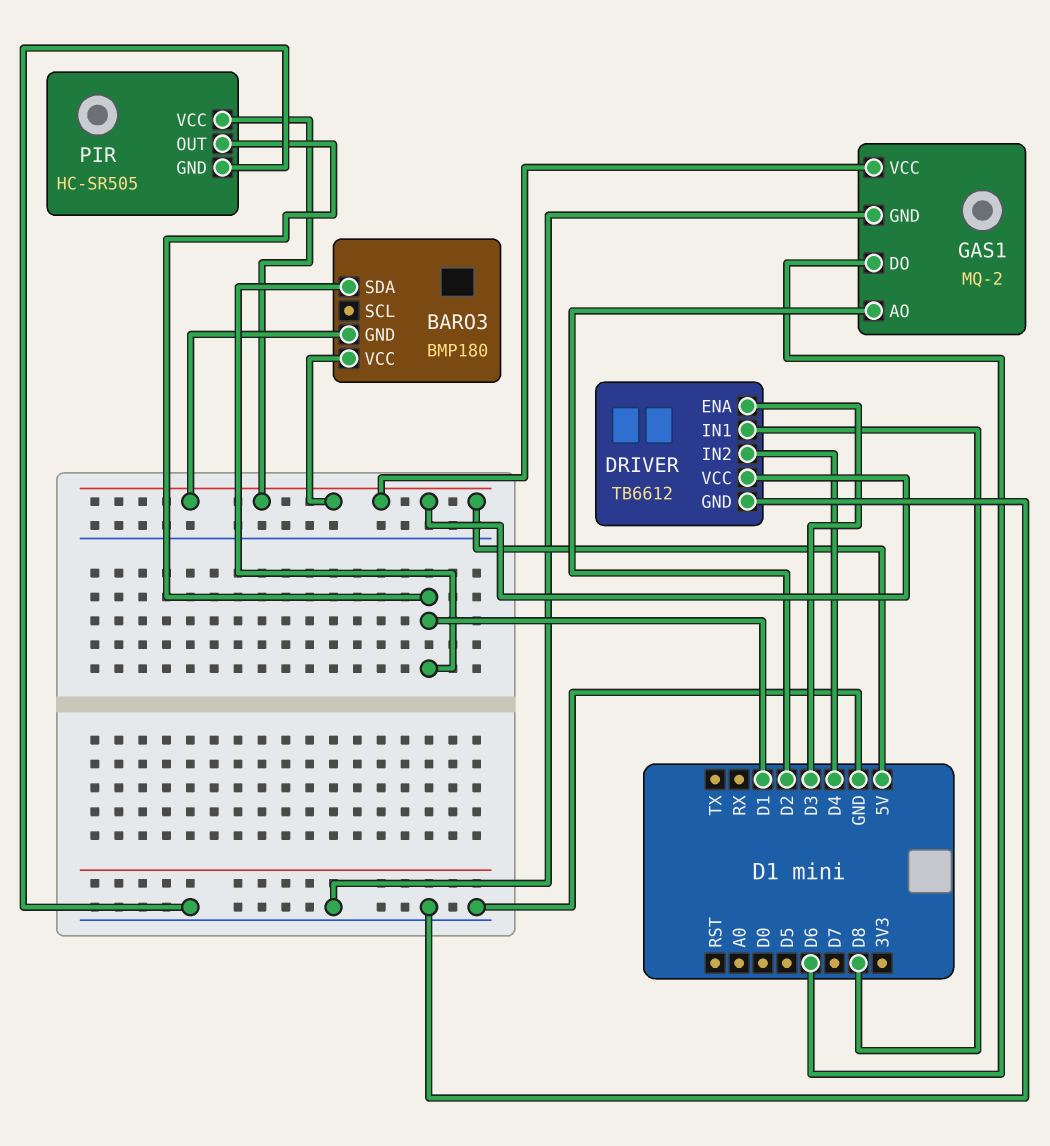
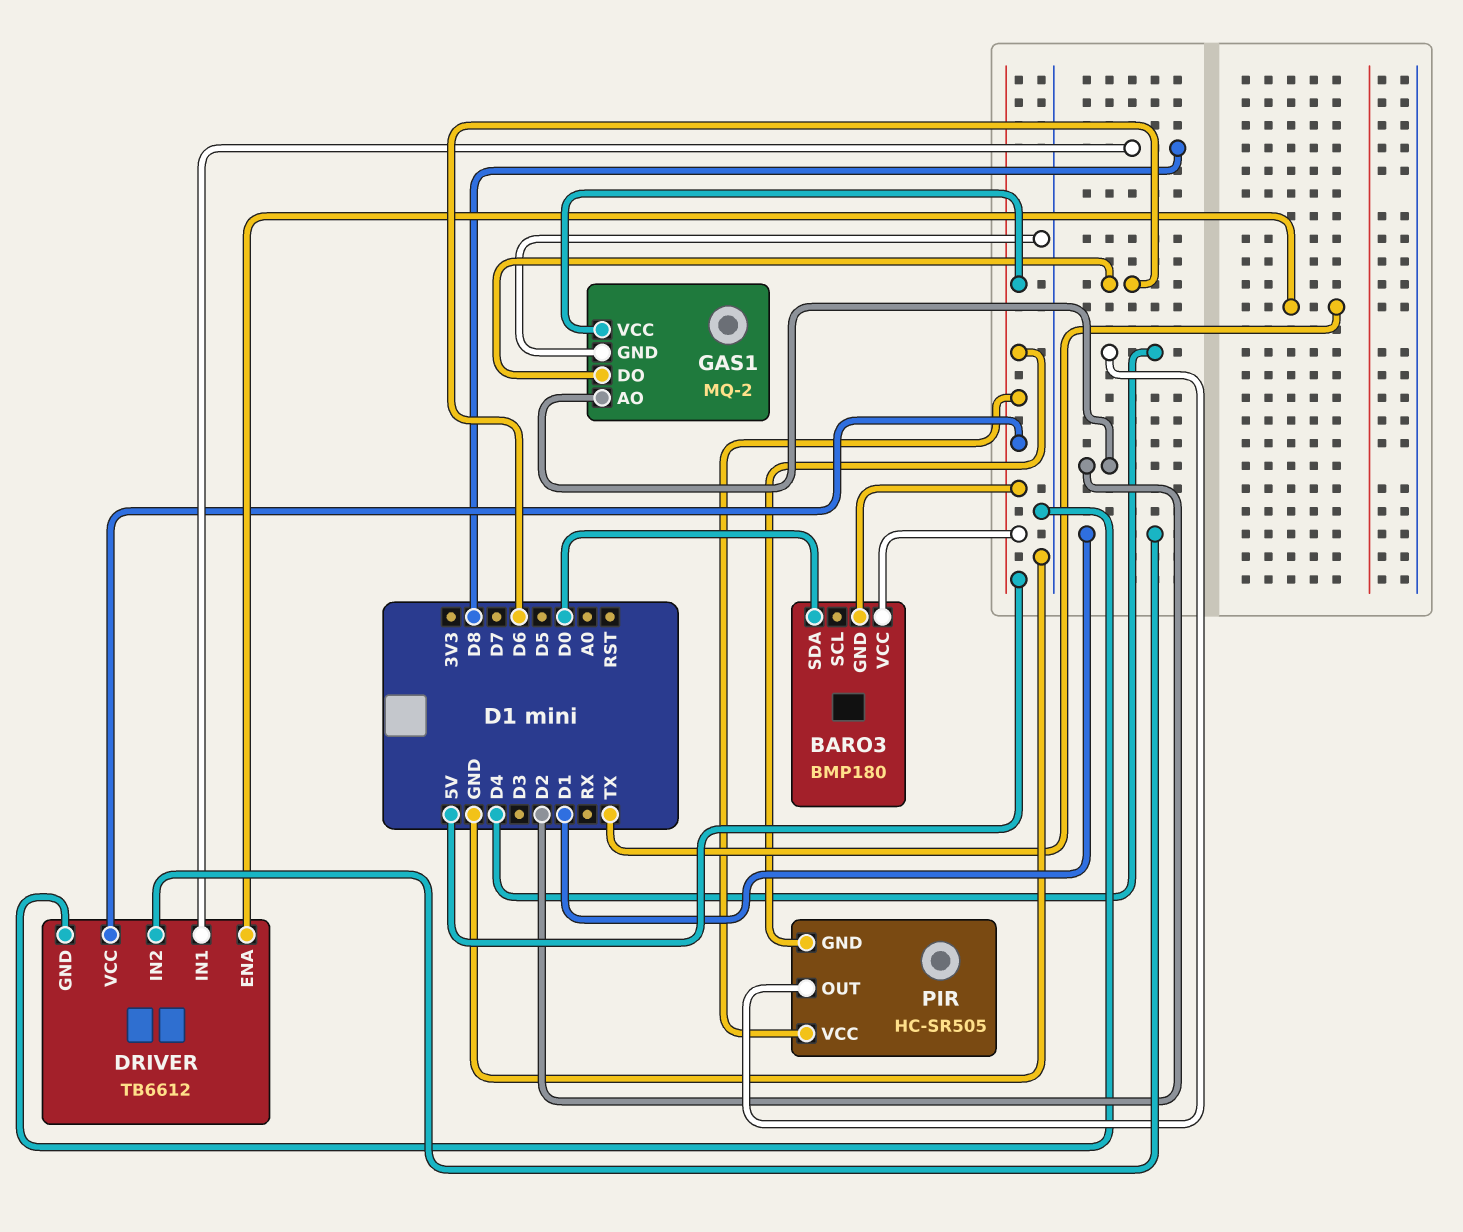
BARO3 pin SDA: D1 -> D0
DRIVER pin ENA: D3 -> TX
DRIVER pin IN2: D4 -> D1
PIR pin GND: GND -> 5V
PIR pin OUT: D1 -> D4

